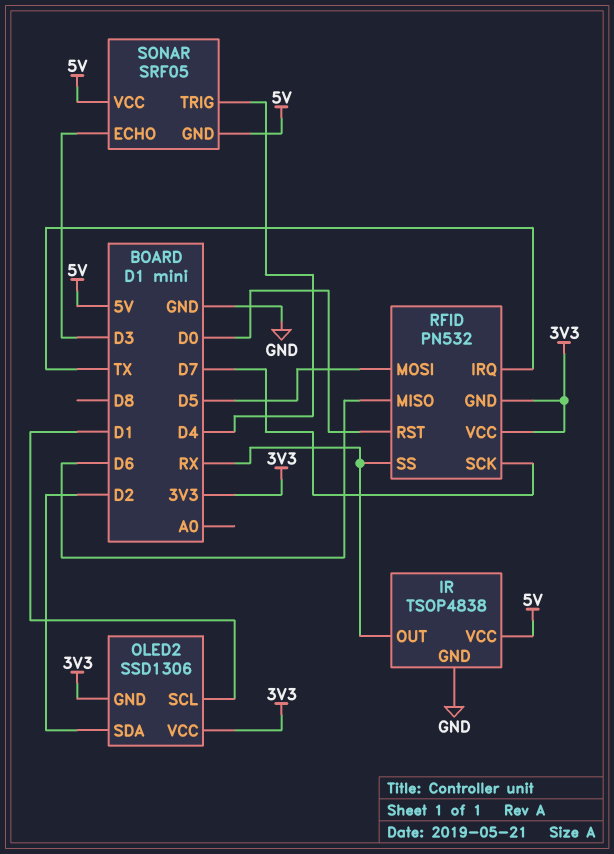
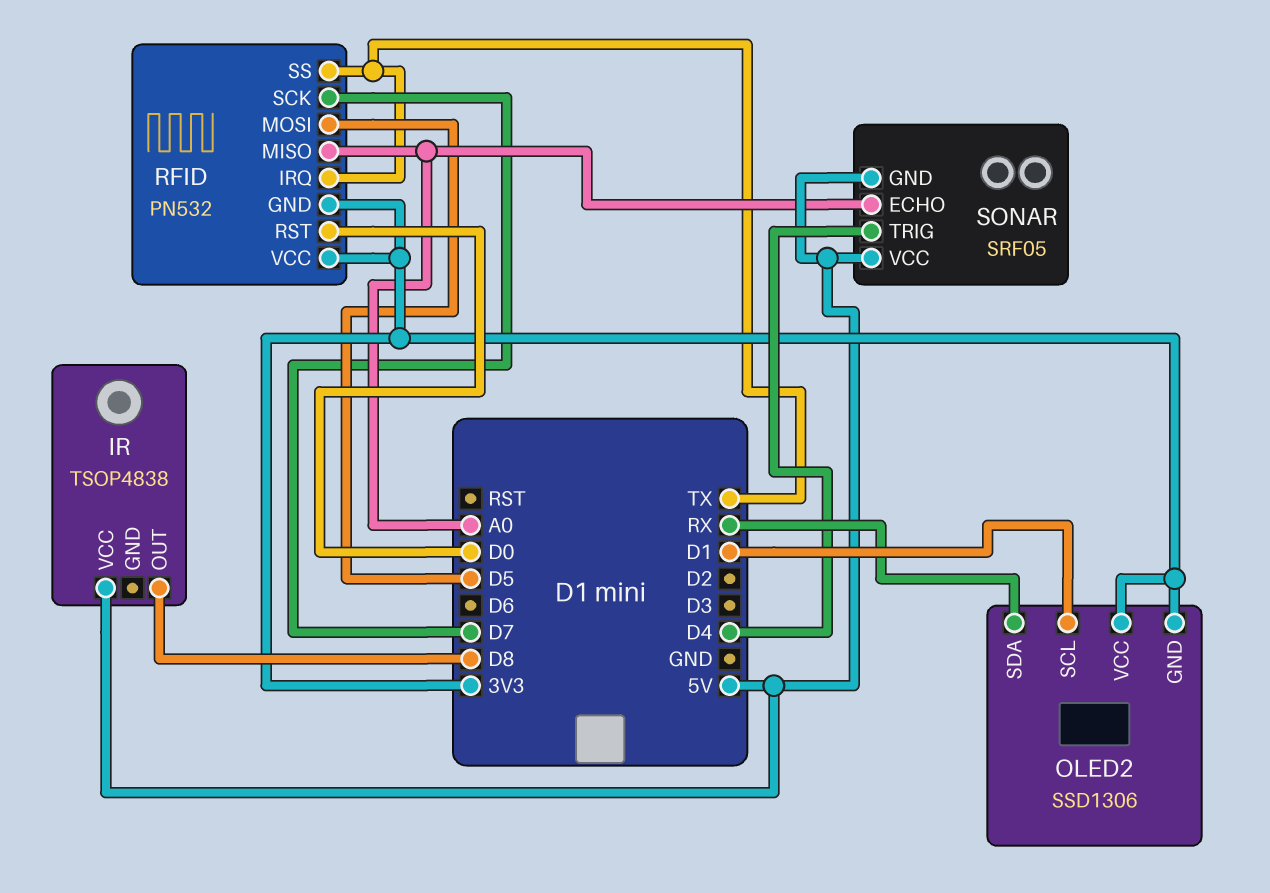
IR pin GND: GND -> none
IR pin OUT: RX -> D8
OLED2 pin SDA: D2 -> RX
RFID pin MISO: D6 -> A0
RFID pin SS: RX -> TX
SONAR pin ECHO: D3 -> A0

